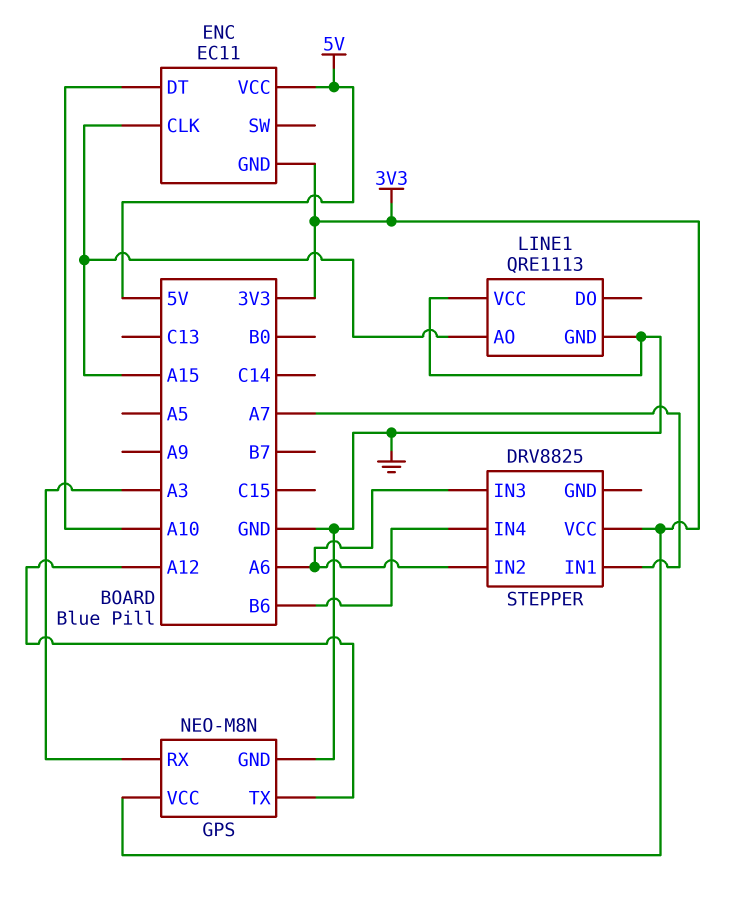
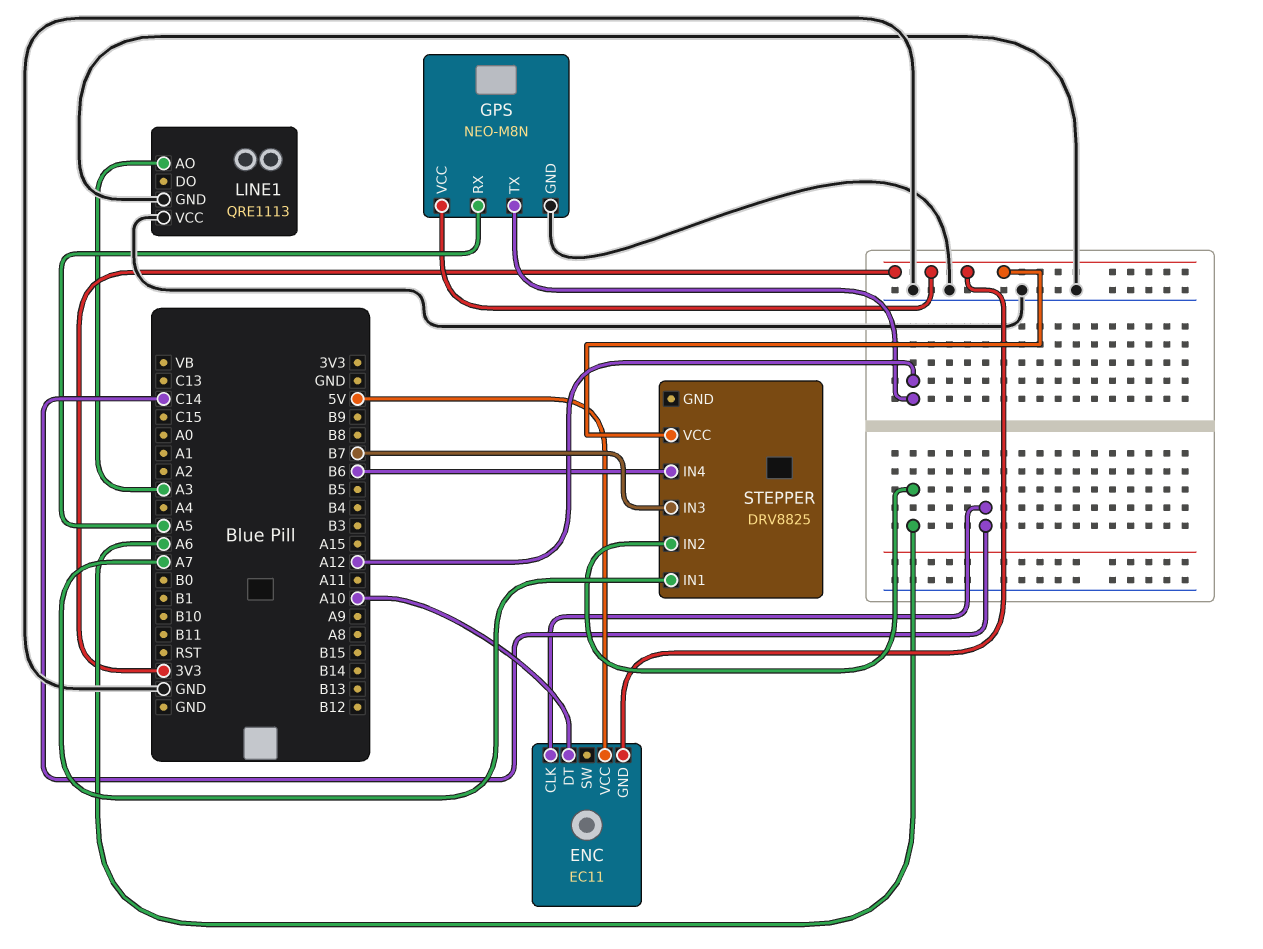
ENC pin CLK: A15 -> C14
GPS pin RX: A3 -> A5
LINE1 pin AO: A15 -> A3
STEPPER pin IN3: A6 -> B7

